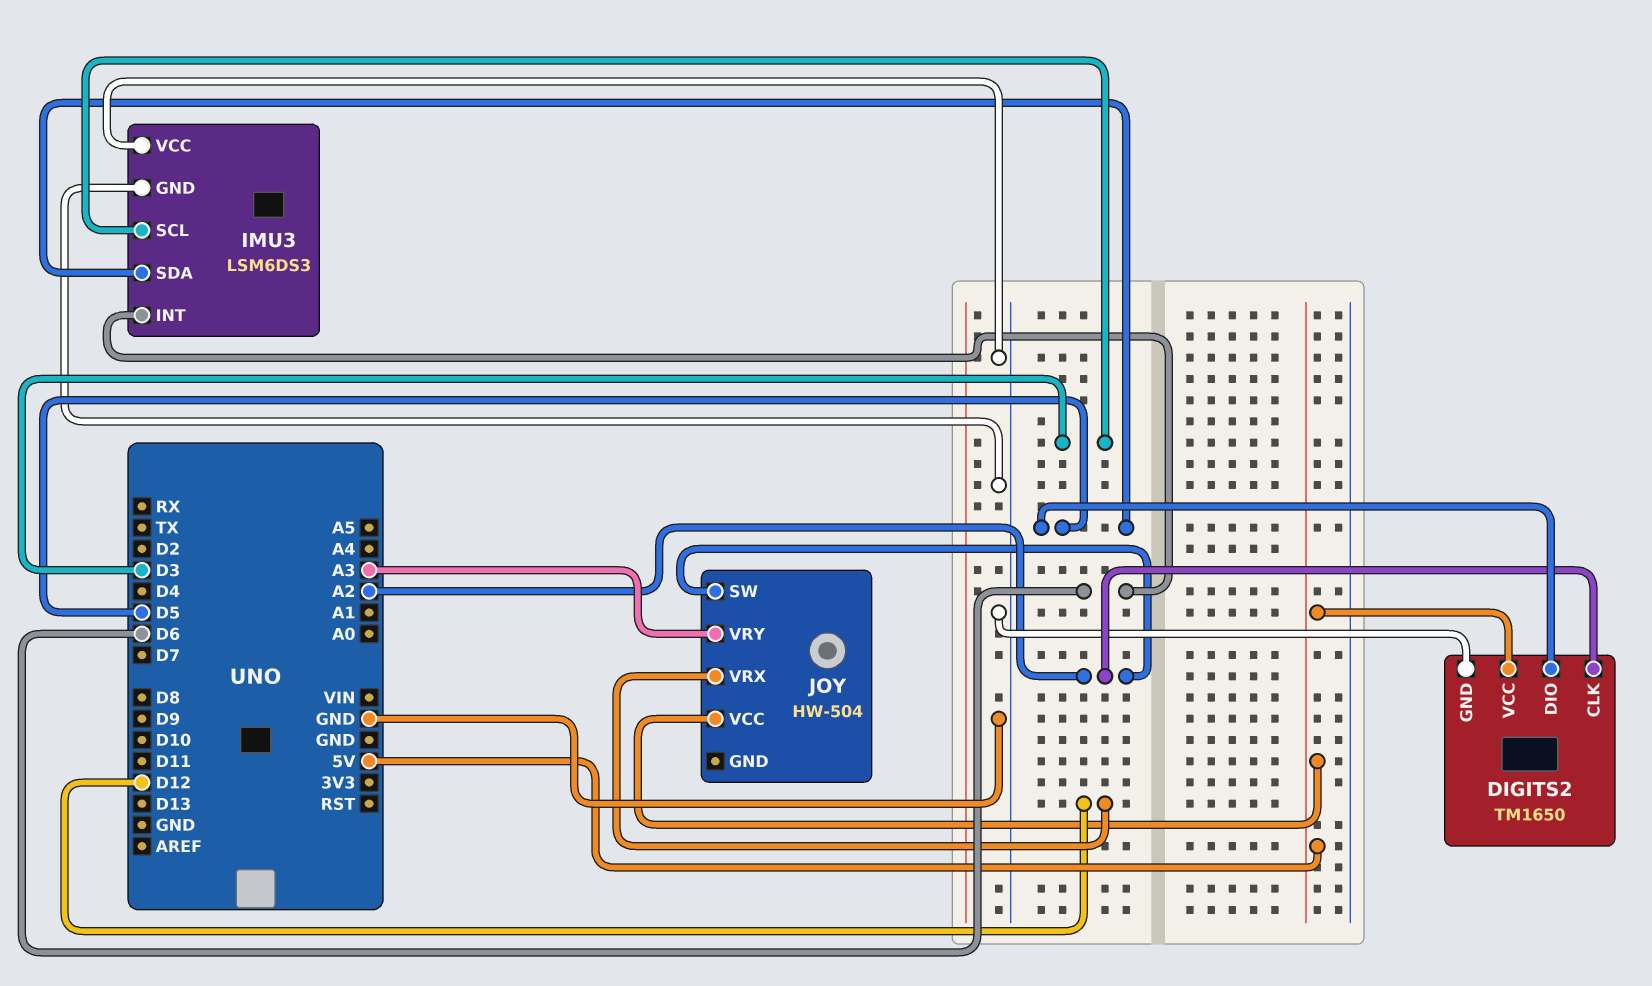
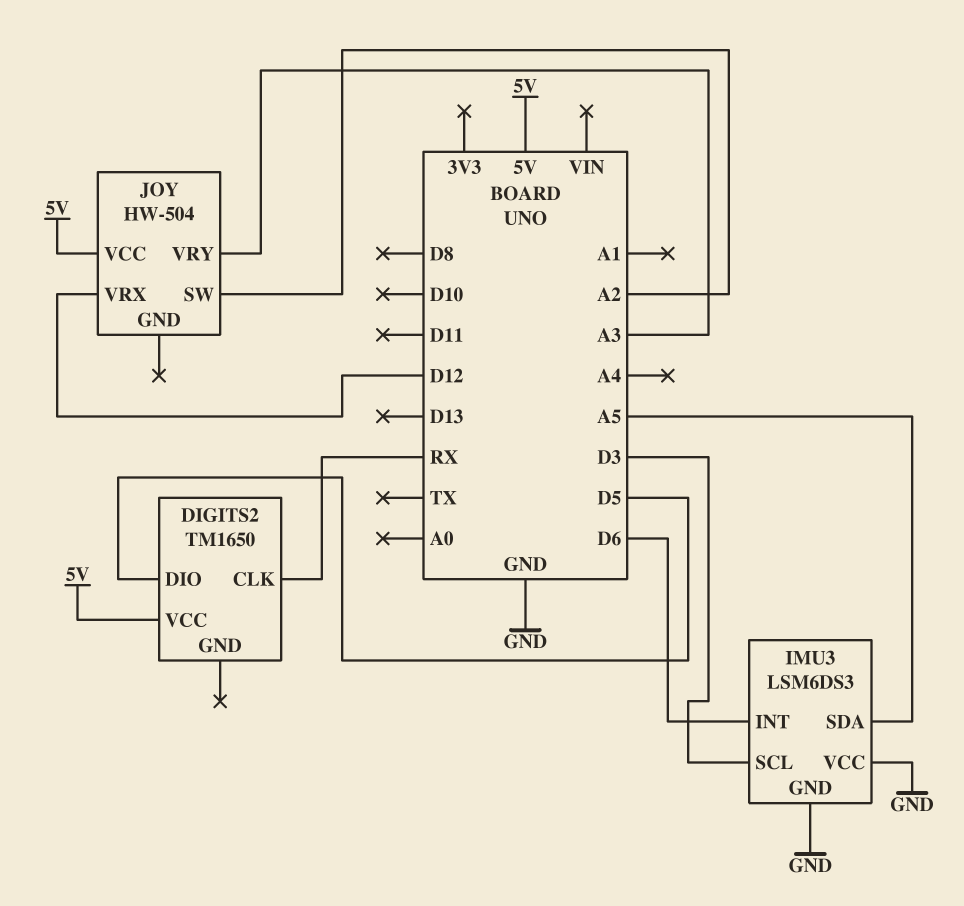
DIGITS2 pin CLK: A2 -> RX
DIGITS2 pin GND: GND -> none
IMU3 pin SDA: D5 -> A5

